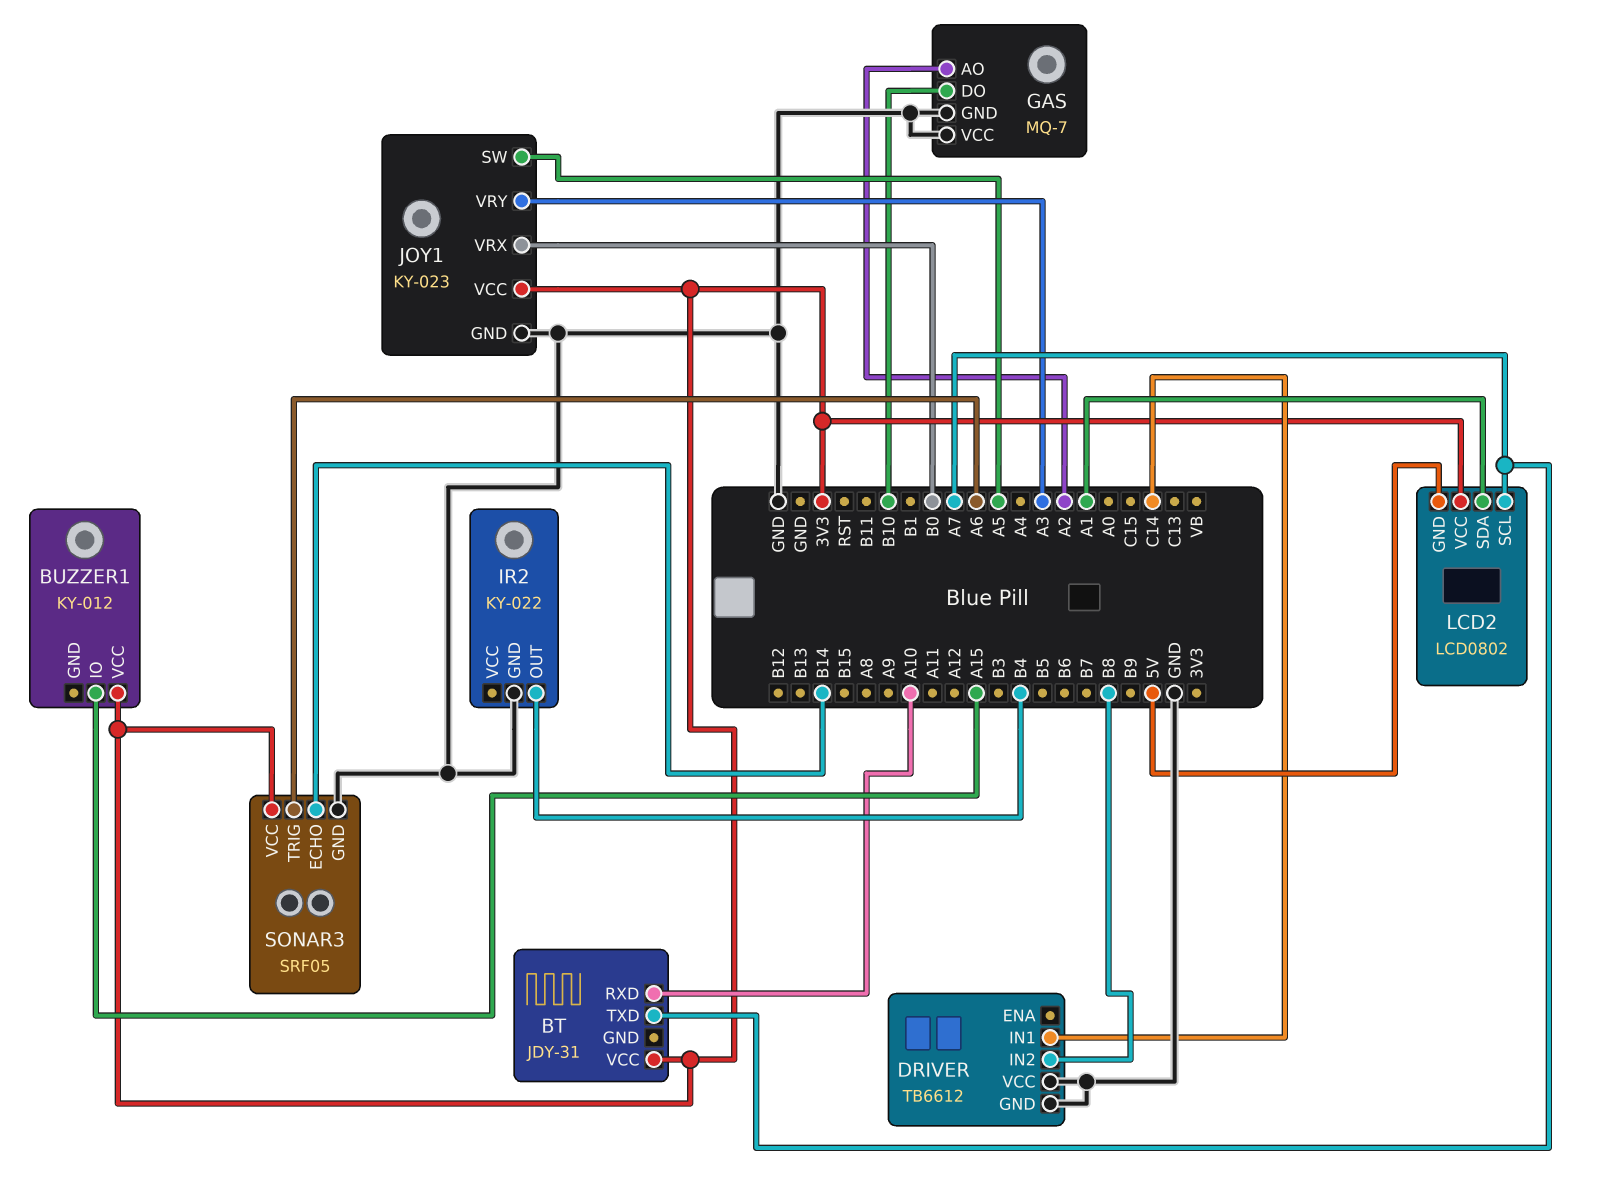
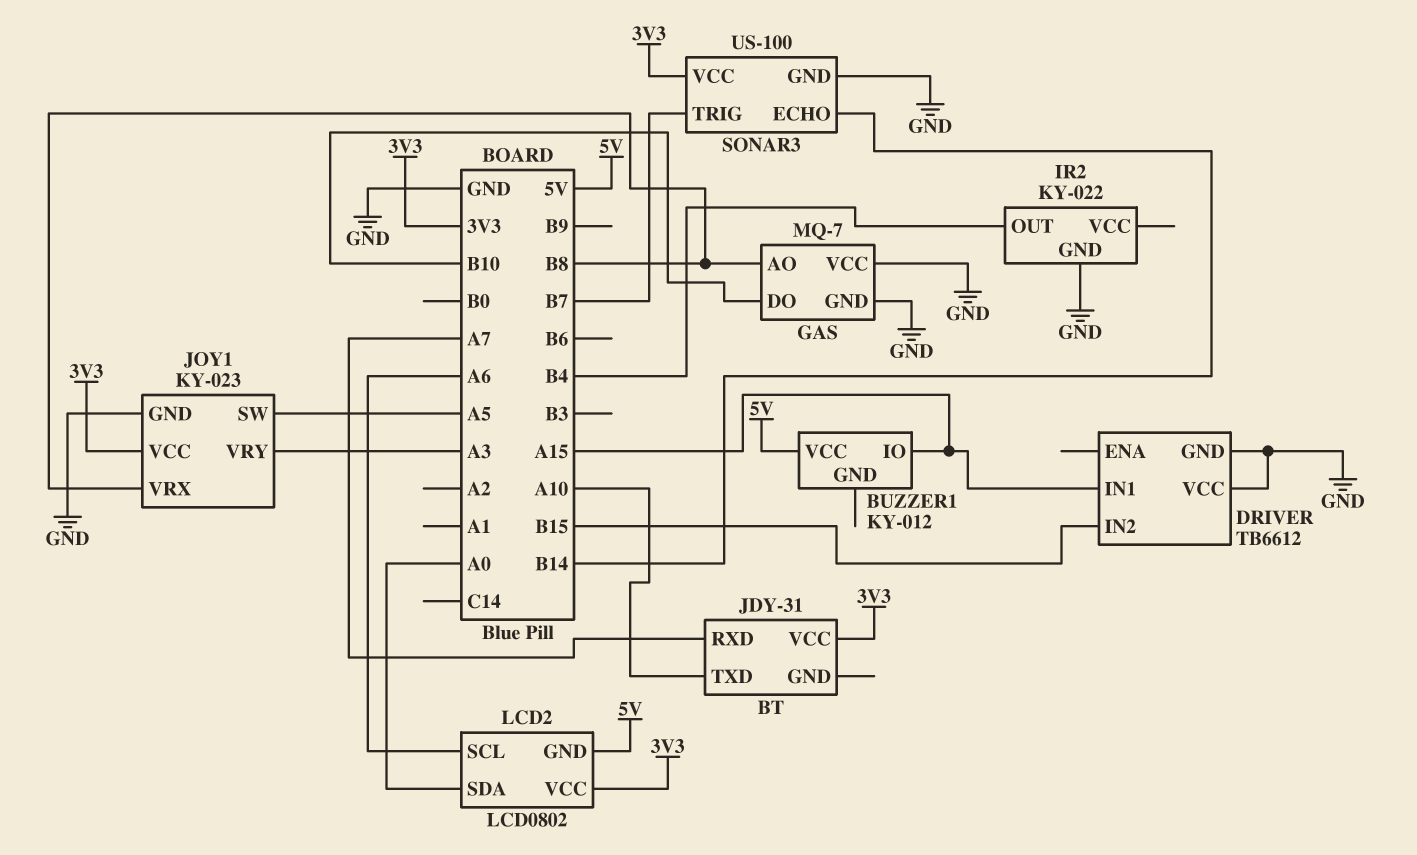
BT pin RXD: A10 -> A7
BT pin TXD: A7 -> A10
BUZZER1 pin VCC: 3V3 -> 5V
DRIVER pin IN1: C14 -> A15
DRIVER pin IN2: B8 -> B15
GAS pin AO: A2 -> B8
JOY1 pin VRX: B0 -> B8
LCD2 pin SCL: A7 -> A6
LCD2 pin SDA: A1 -> A0
SONAR3: SRF05 -> US-100
SONAR3 pin TRIG: A6 -> B7

